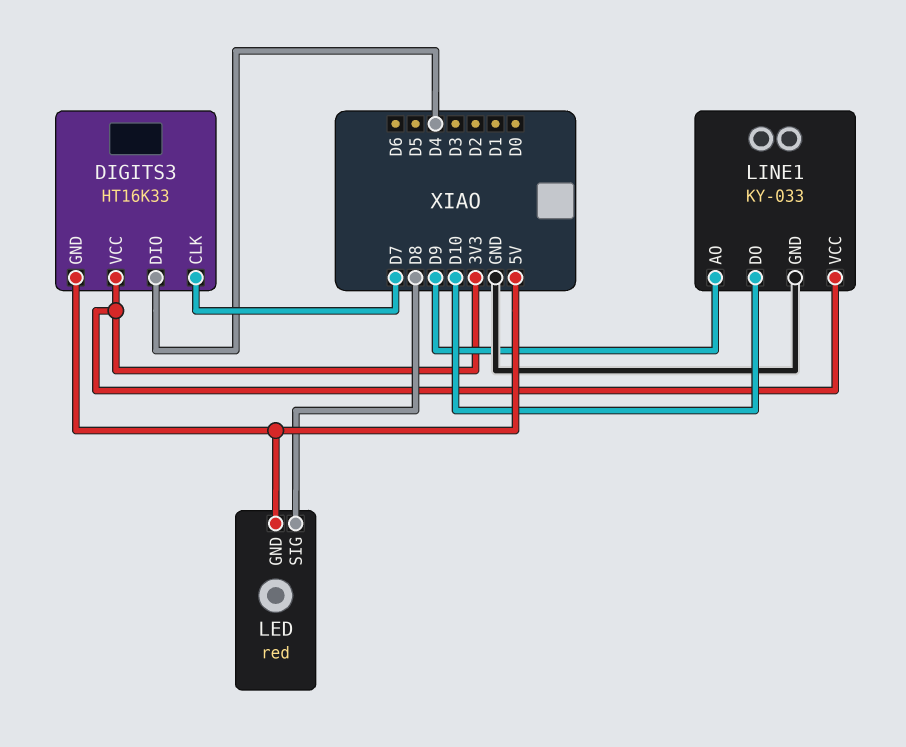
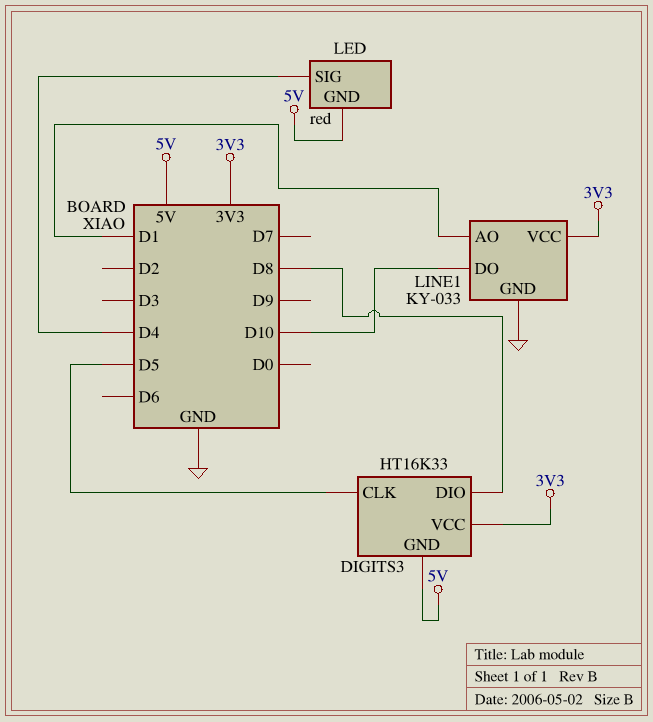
DIGITS3 pin CLK: D7 -> D5
DIGITS3 pin DIO: D4 -> D8
LED pin SIG: D8 -> D4
LINE1 pin AO: D9 -> D1

